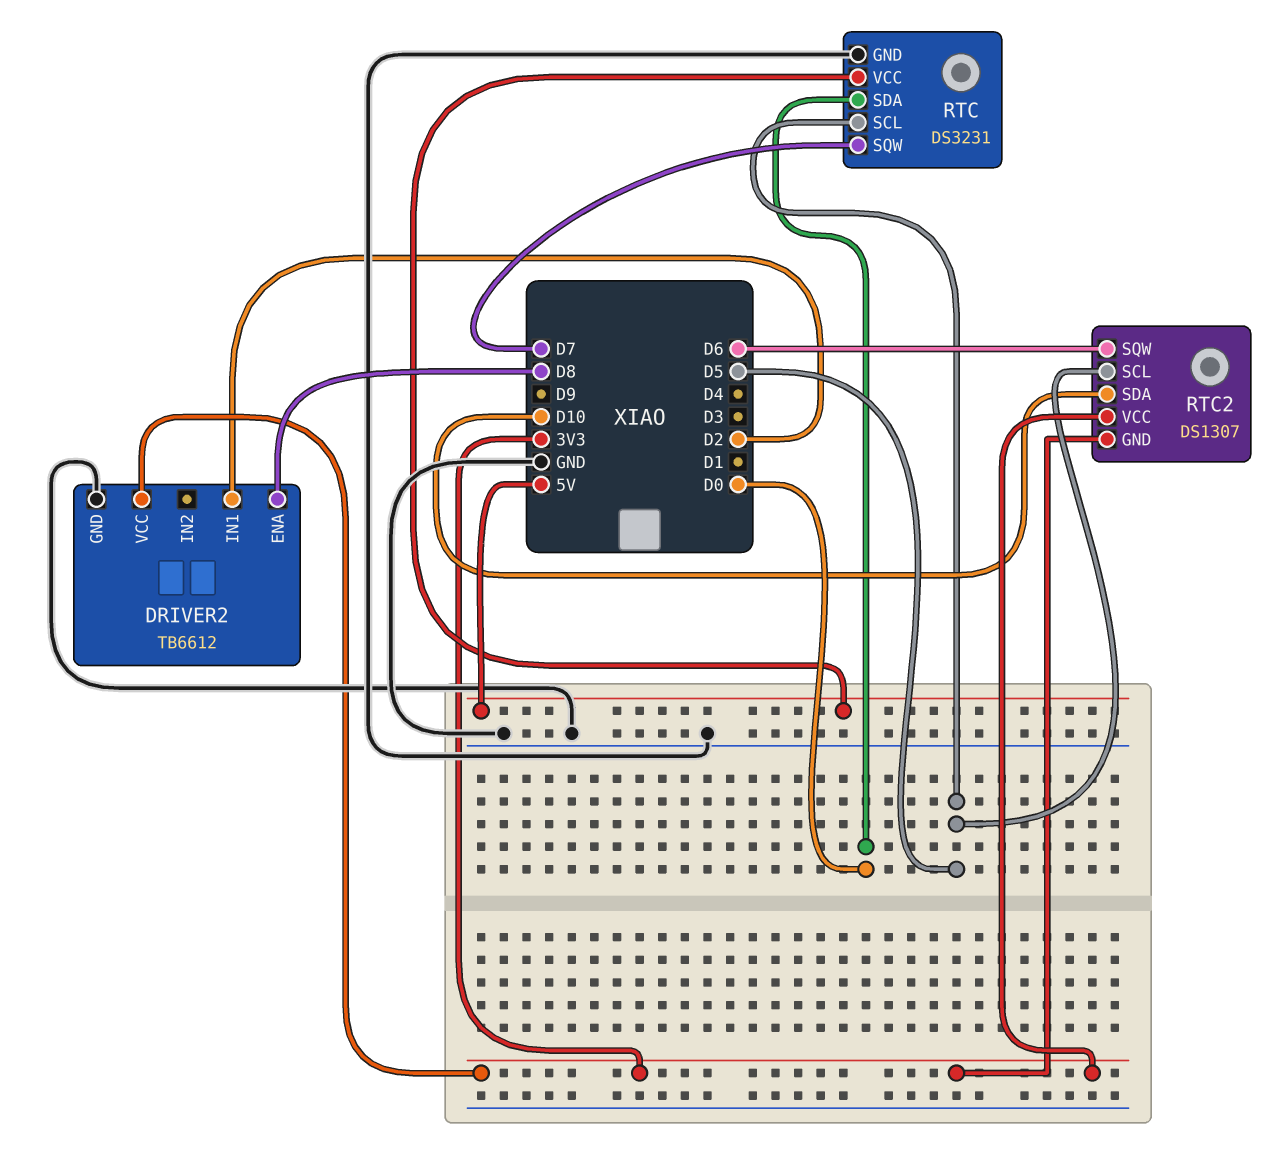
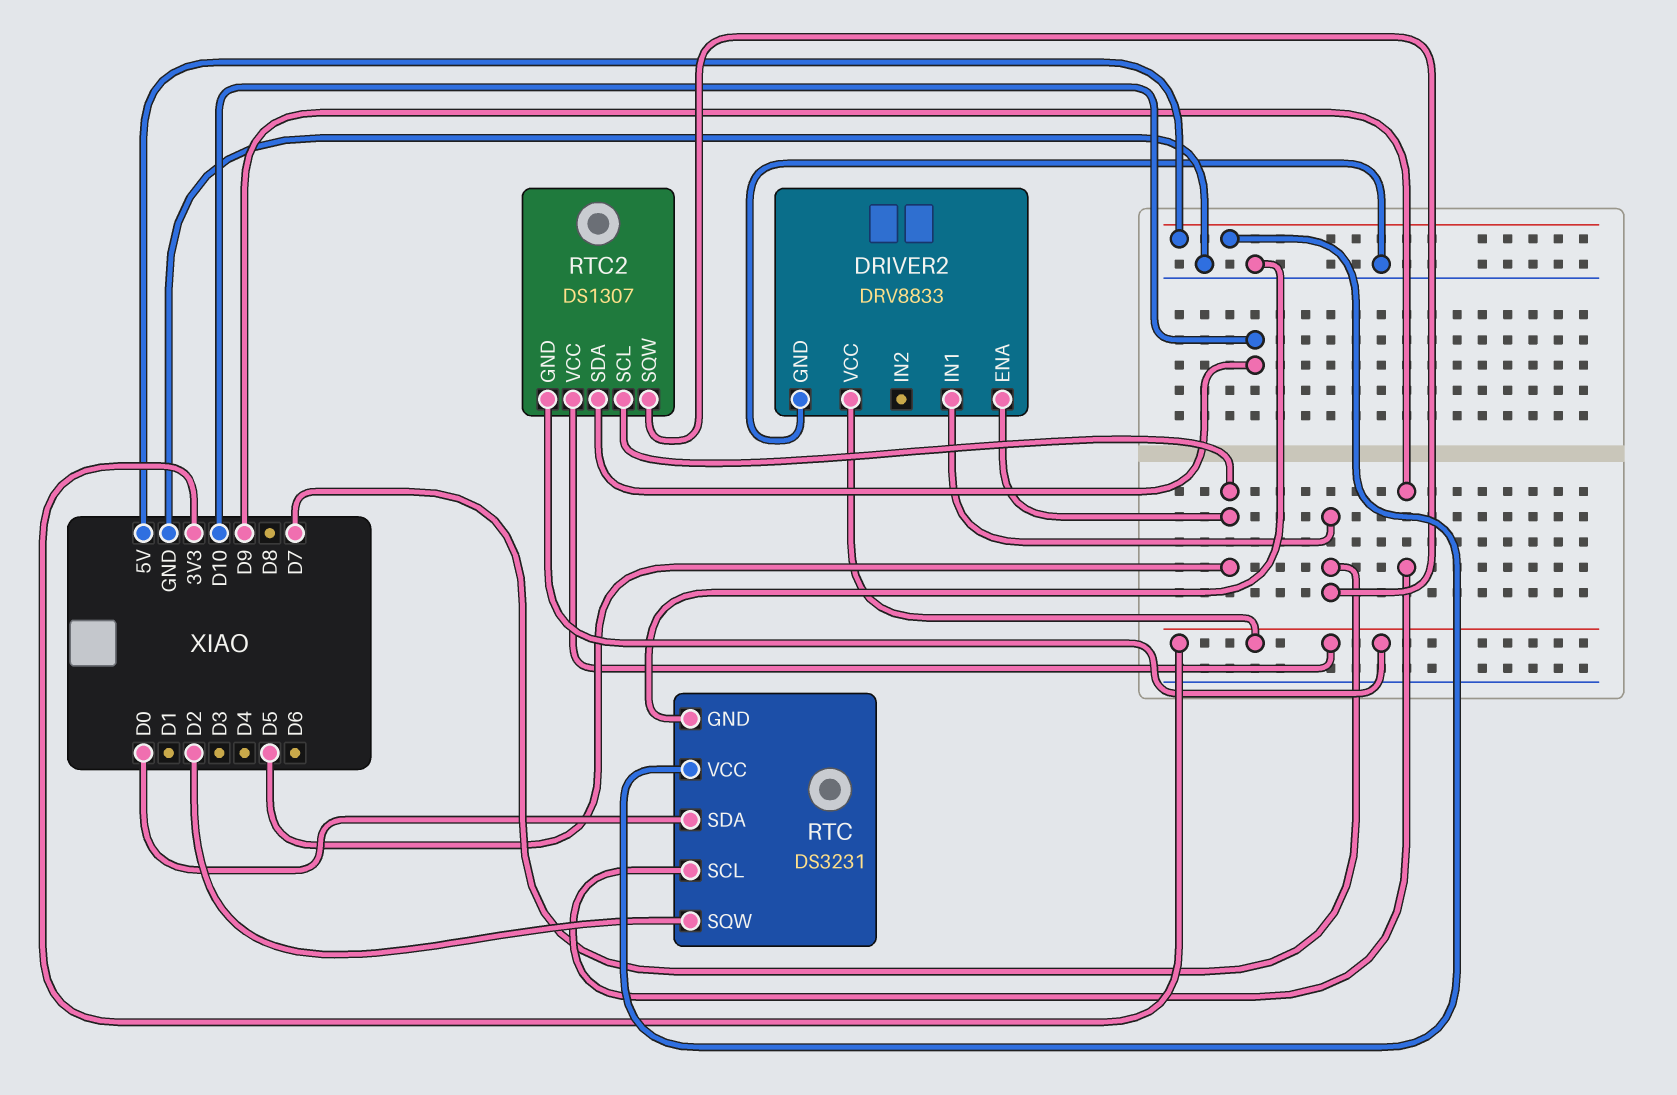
DRIVER2: TB6612 -> DRV8833
DRIVER2 pin ENA: D8 -> D5
DRIVER2 pin IN1: D2 -> D7
RTC pin SCL: D5 -> D9
RTC pin SQW: D7 -> D2
RTC2 pin SQW: D6 -> D7

